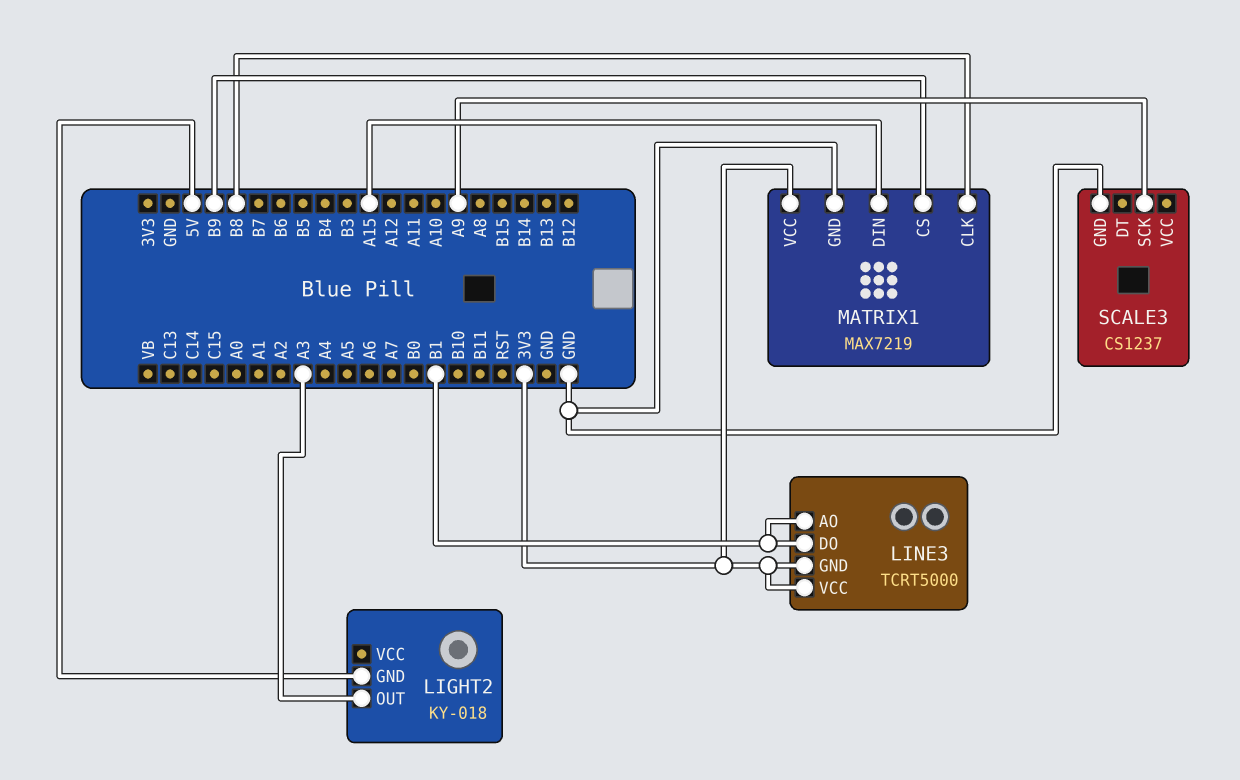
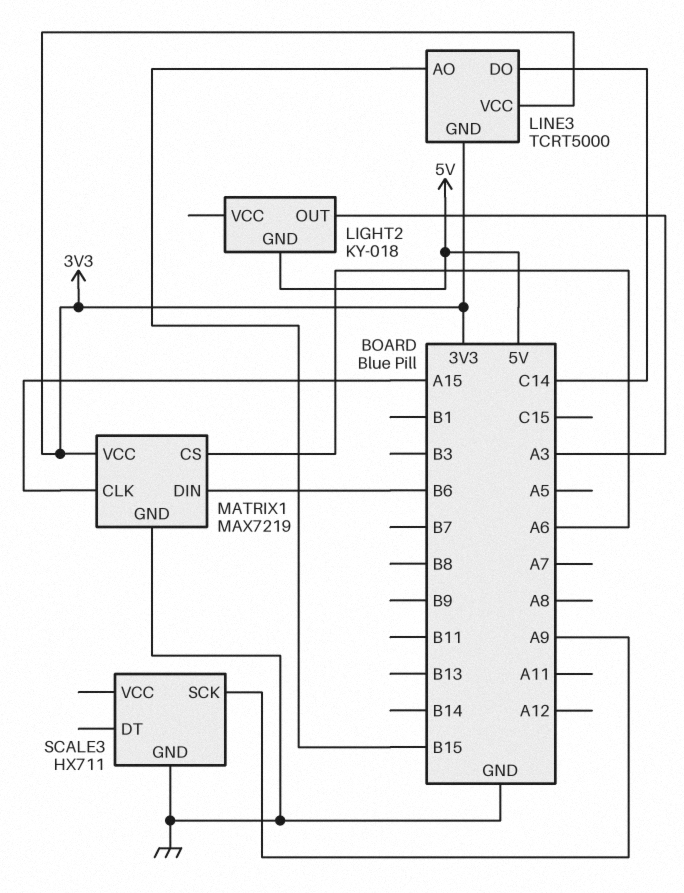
LINE3 pin AO: B1 -> B15
LINE3 pin DO: B1 -> C14
MATRIX1 pin CLK: B8 -> A15
MATRIX1 pin CS: B9 -> A6
MATRIX1 pin DIN: A15 -> B6
SCALE3: CS1237 -> HX711

